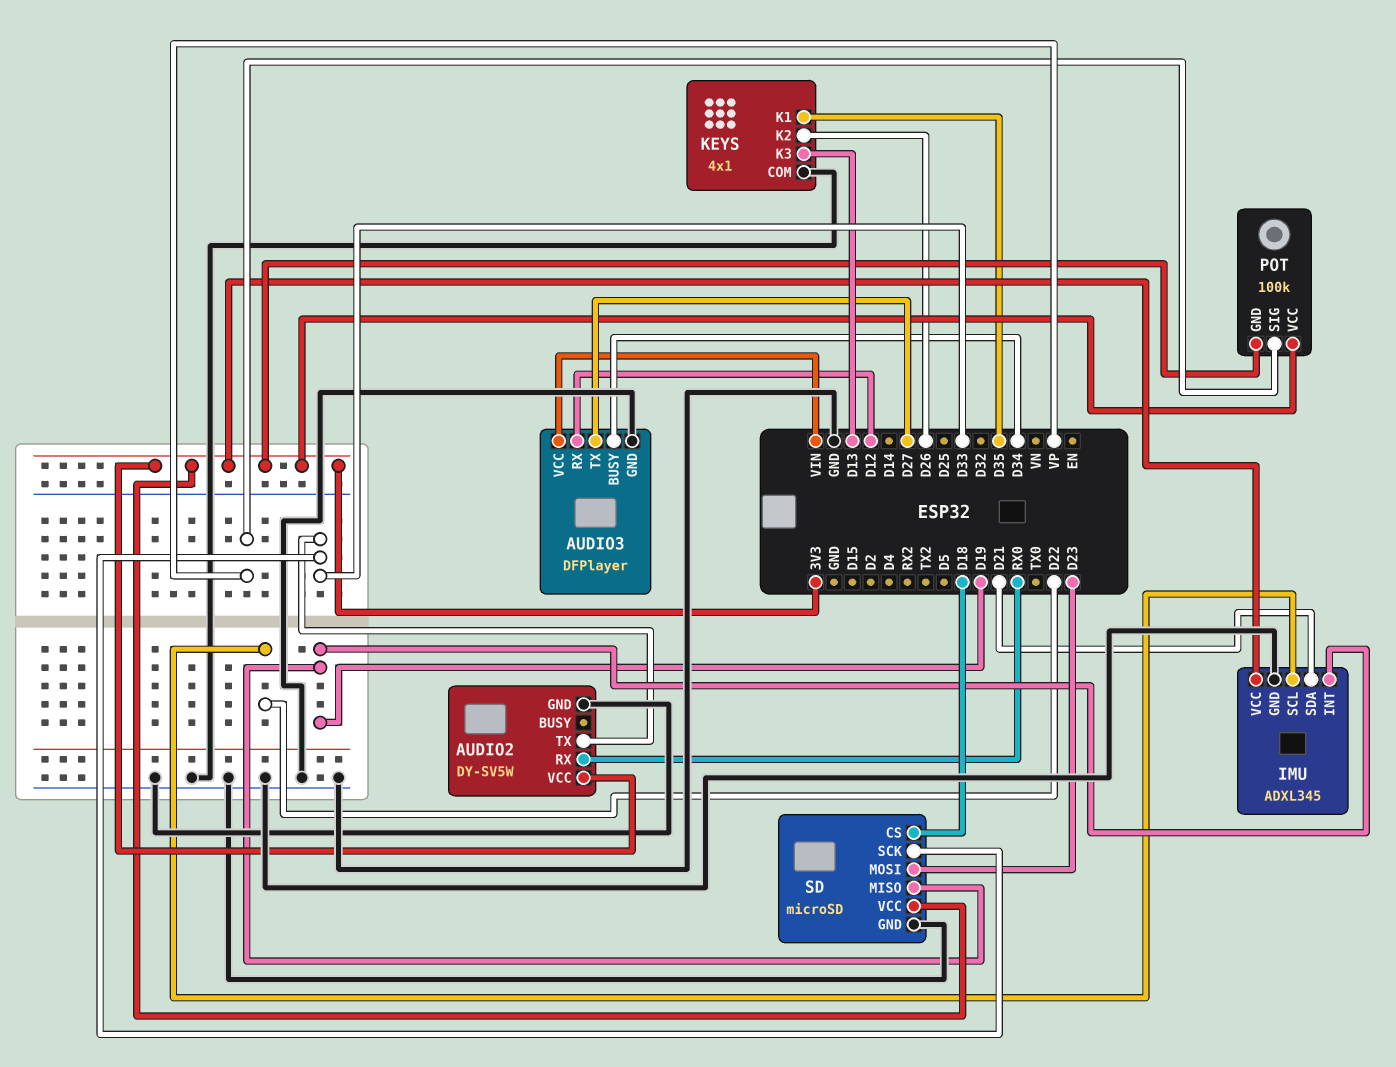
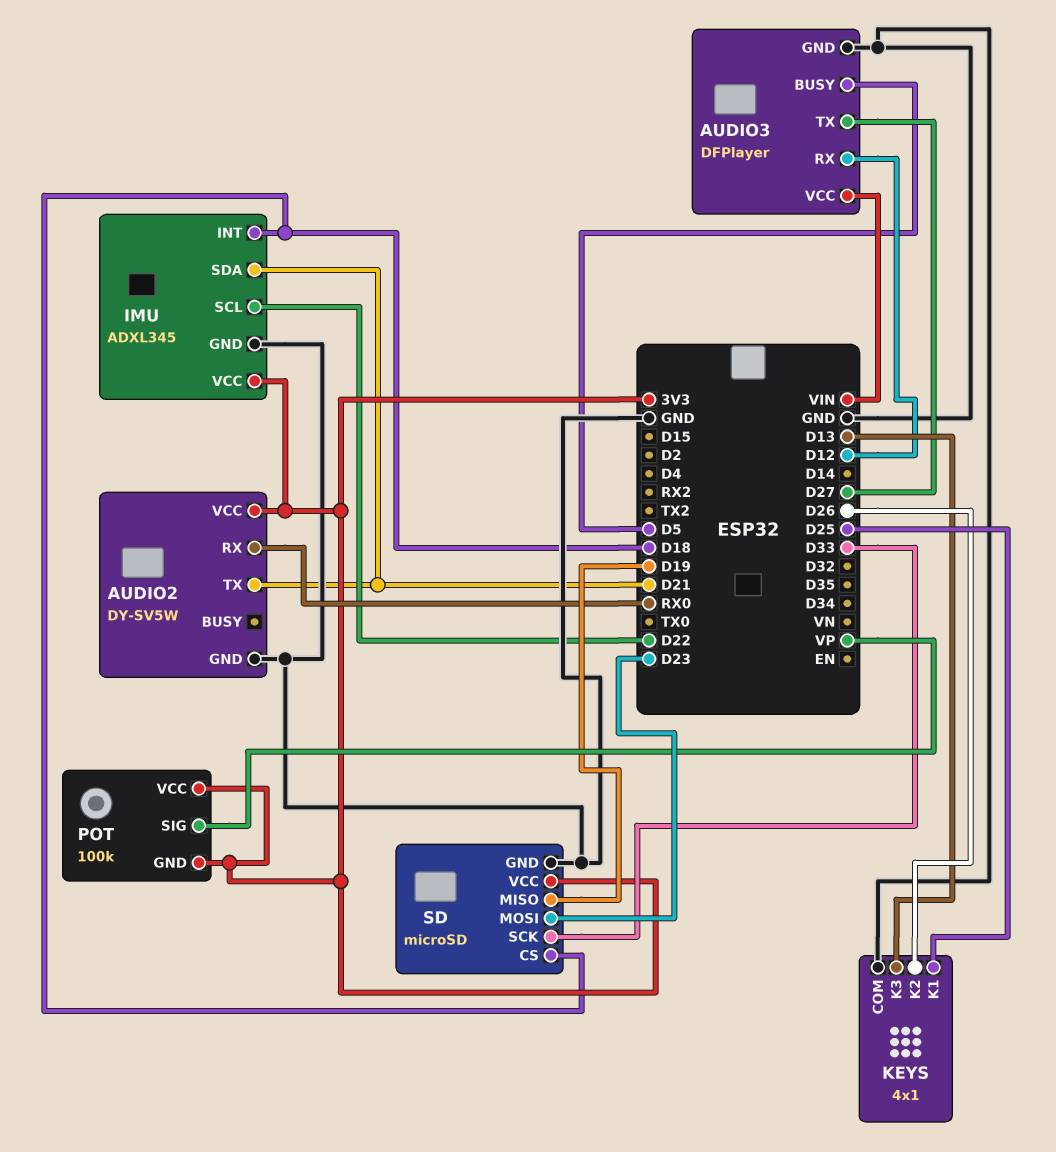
AUDIO2 pin TX: D33 -> D21
AUDIO3 pin BUSY: D34 -> D5
IMU pin INT: D19 -> D18
KEYS pin K1: D35 -> D25

